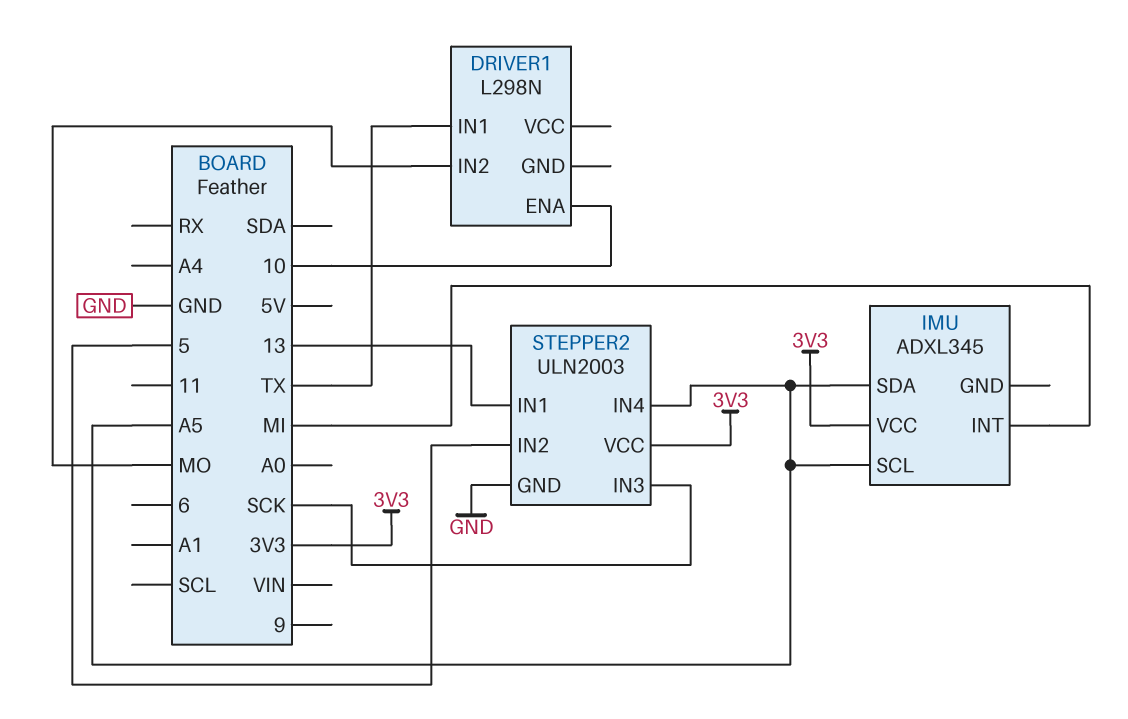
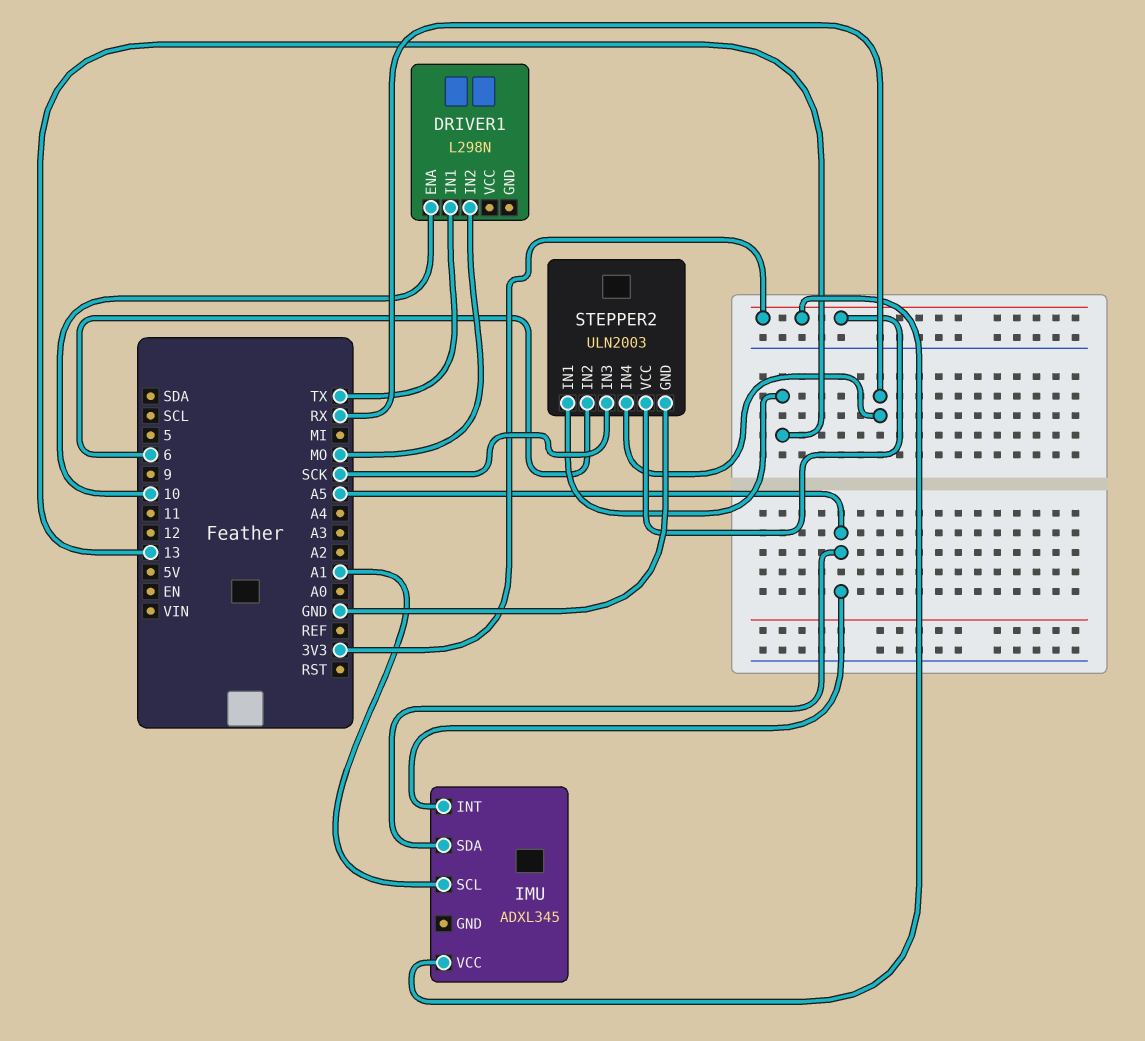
IMU pin INT: MI -> A5
IMU pin SCL: A5 -> A1
STEPPER2 pin IN2: 5 -> 6
STEPPER2 pin IN4: A5 -> RX

